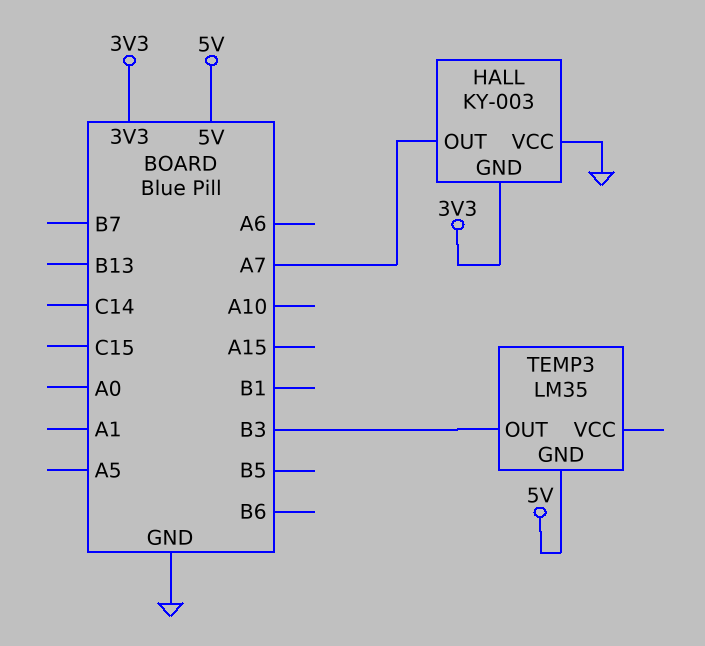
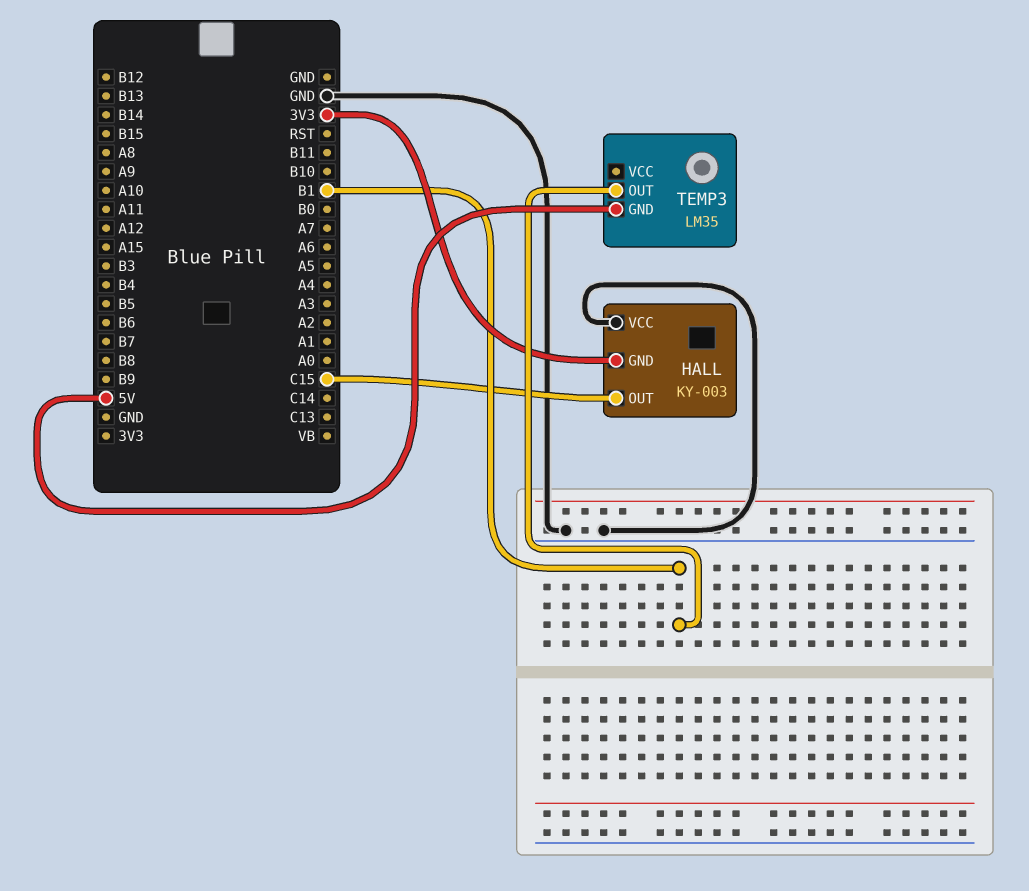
HALL pin OUT: A7 -> C15
TEMP3 pin OUT: B3 -> B1

